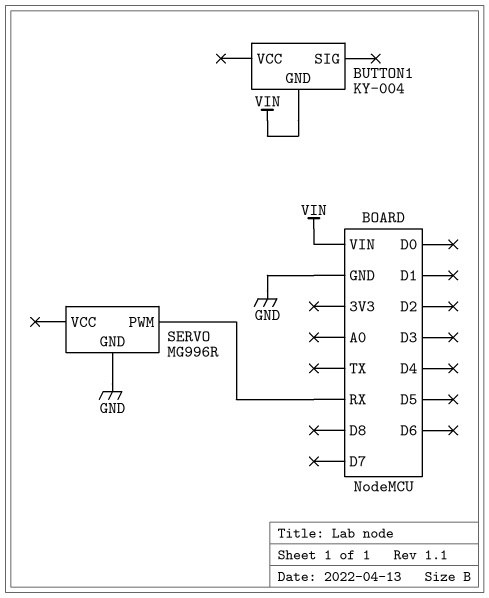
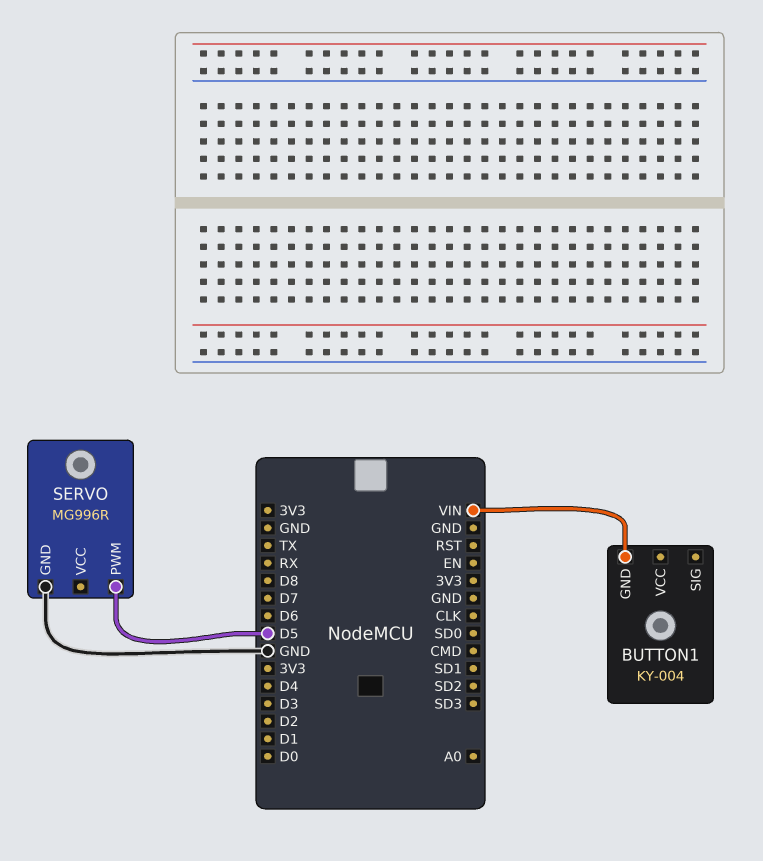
SERVO pin PWM: RX -> D5

